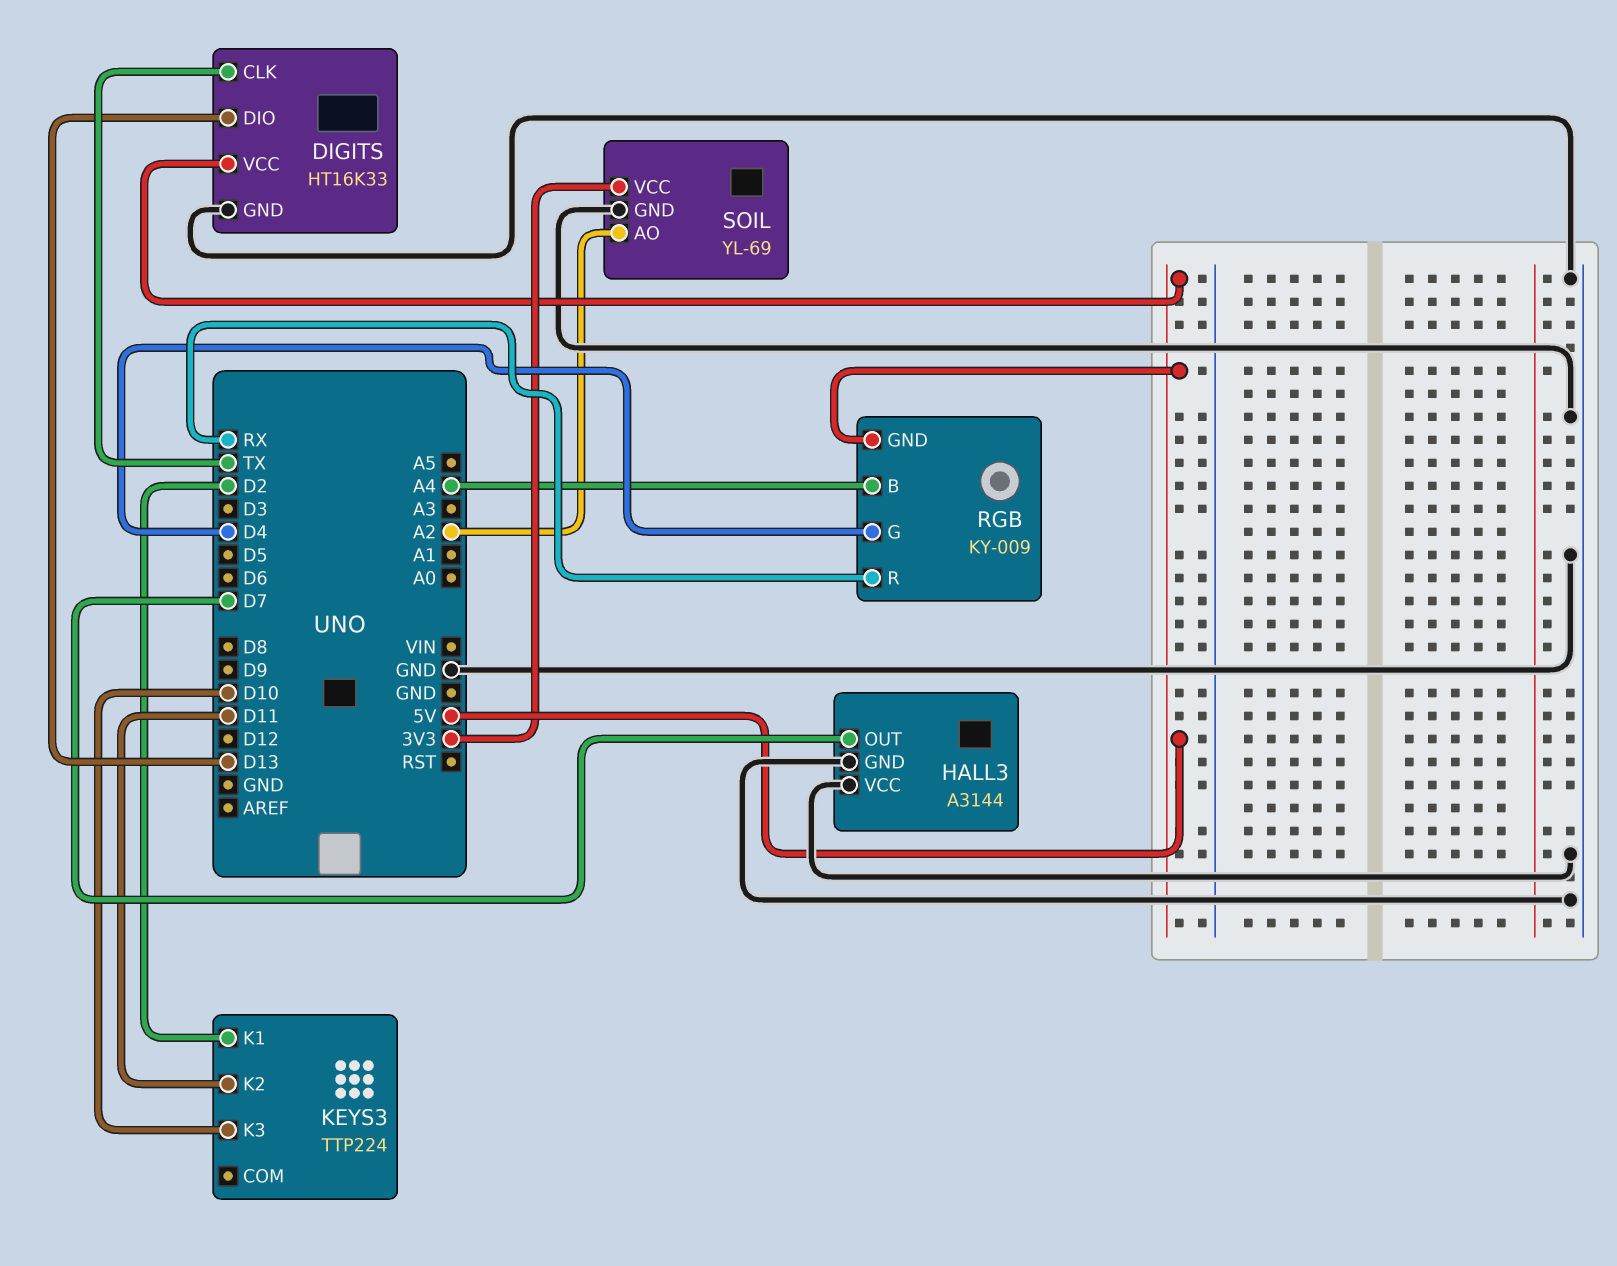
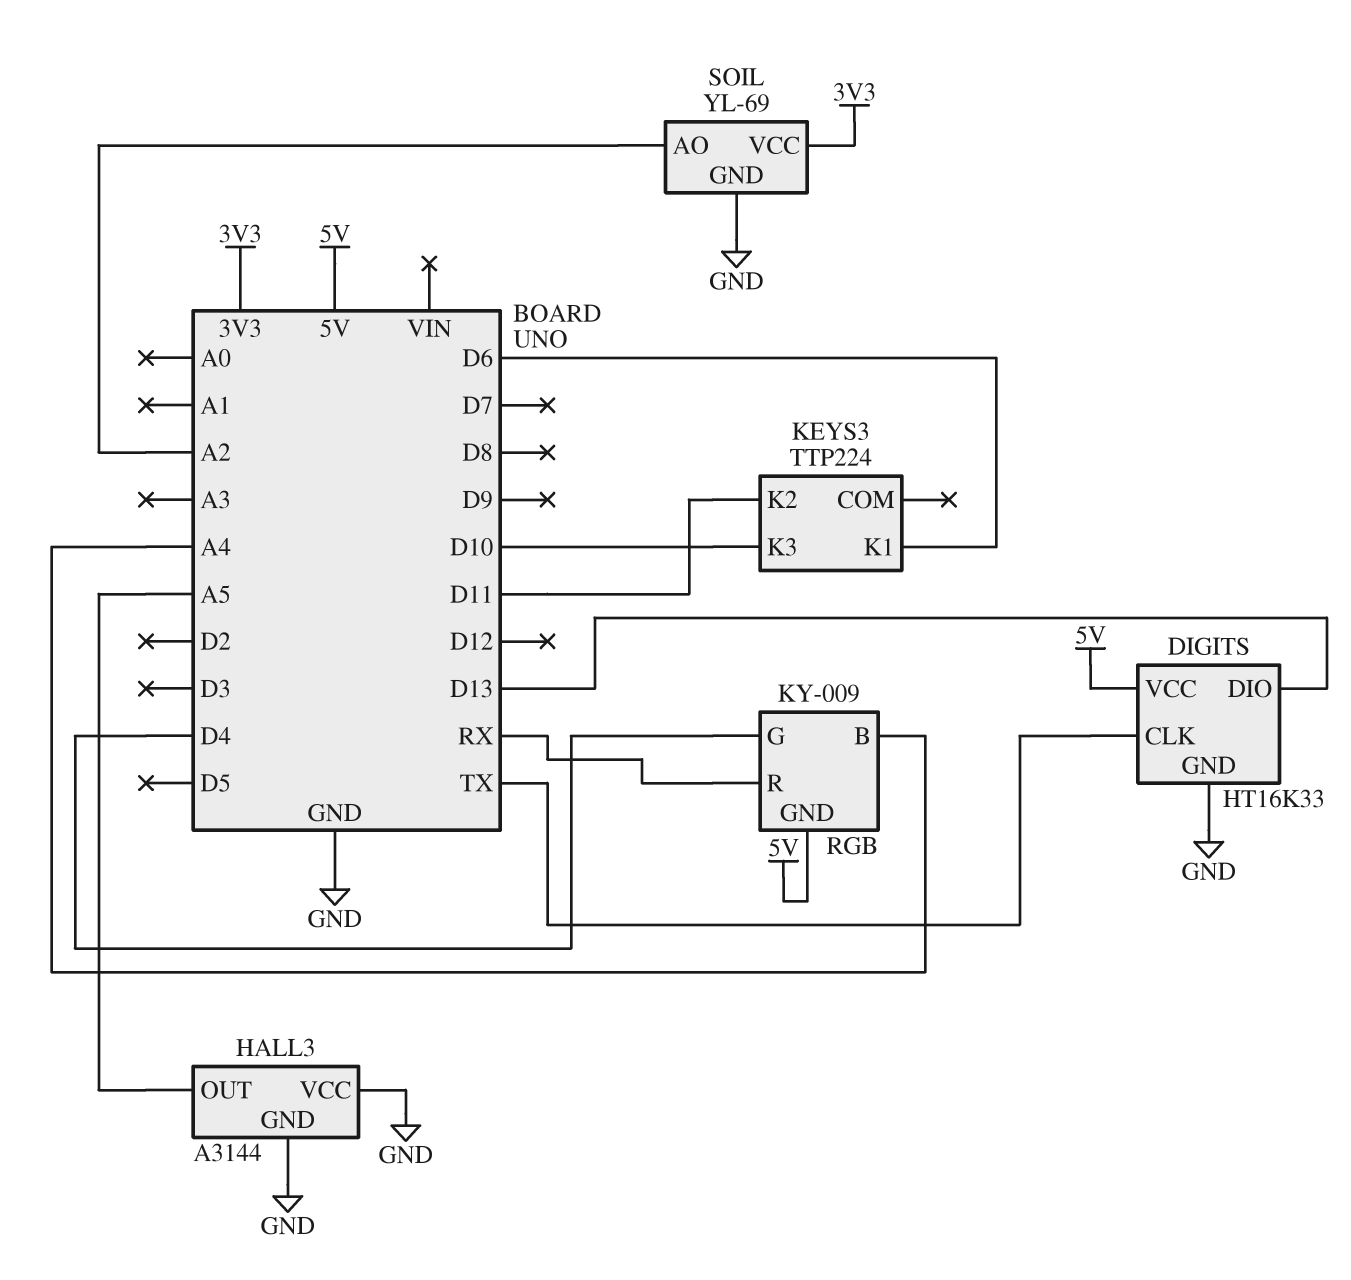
HALL3 pin OUT: D7 -> A5
KEYS3 pin K1: D2 -> D6

